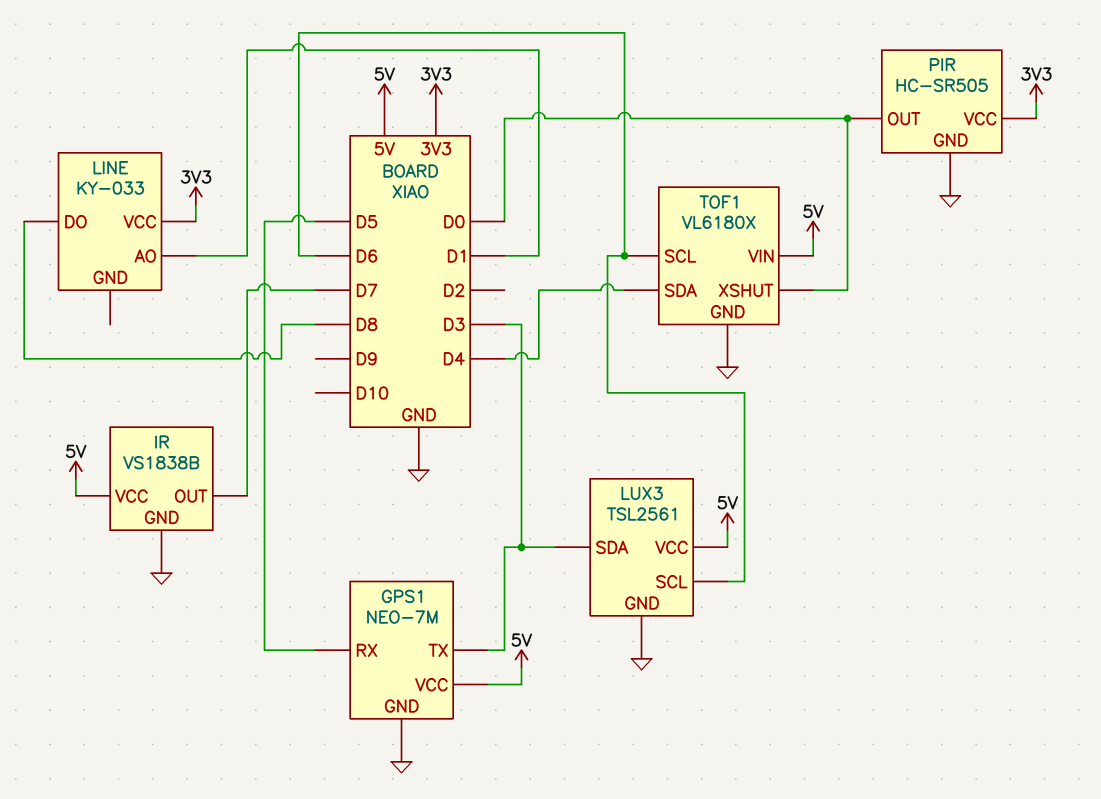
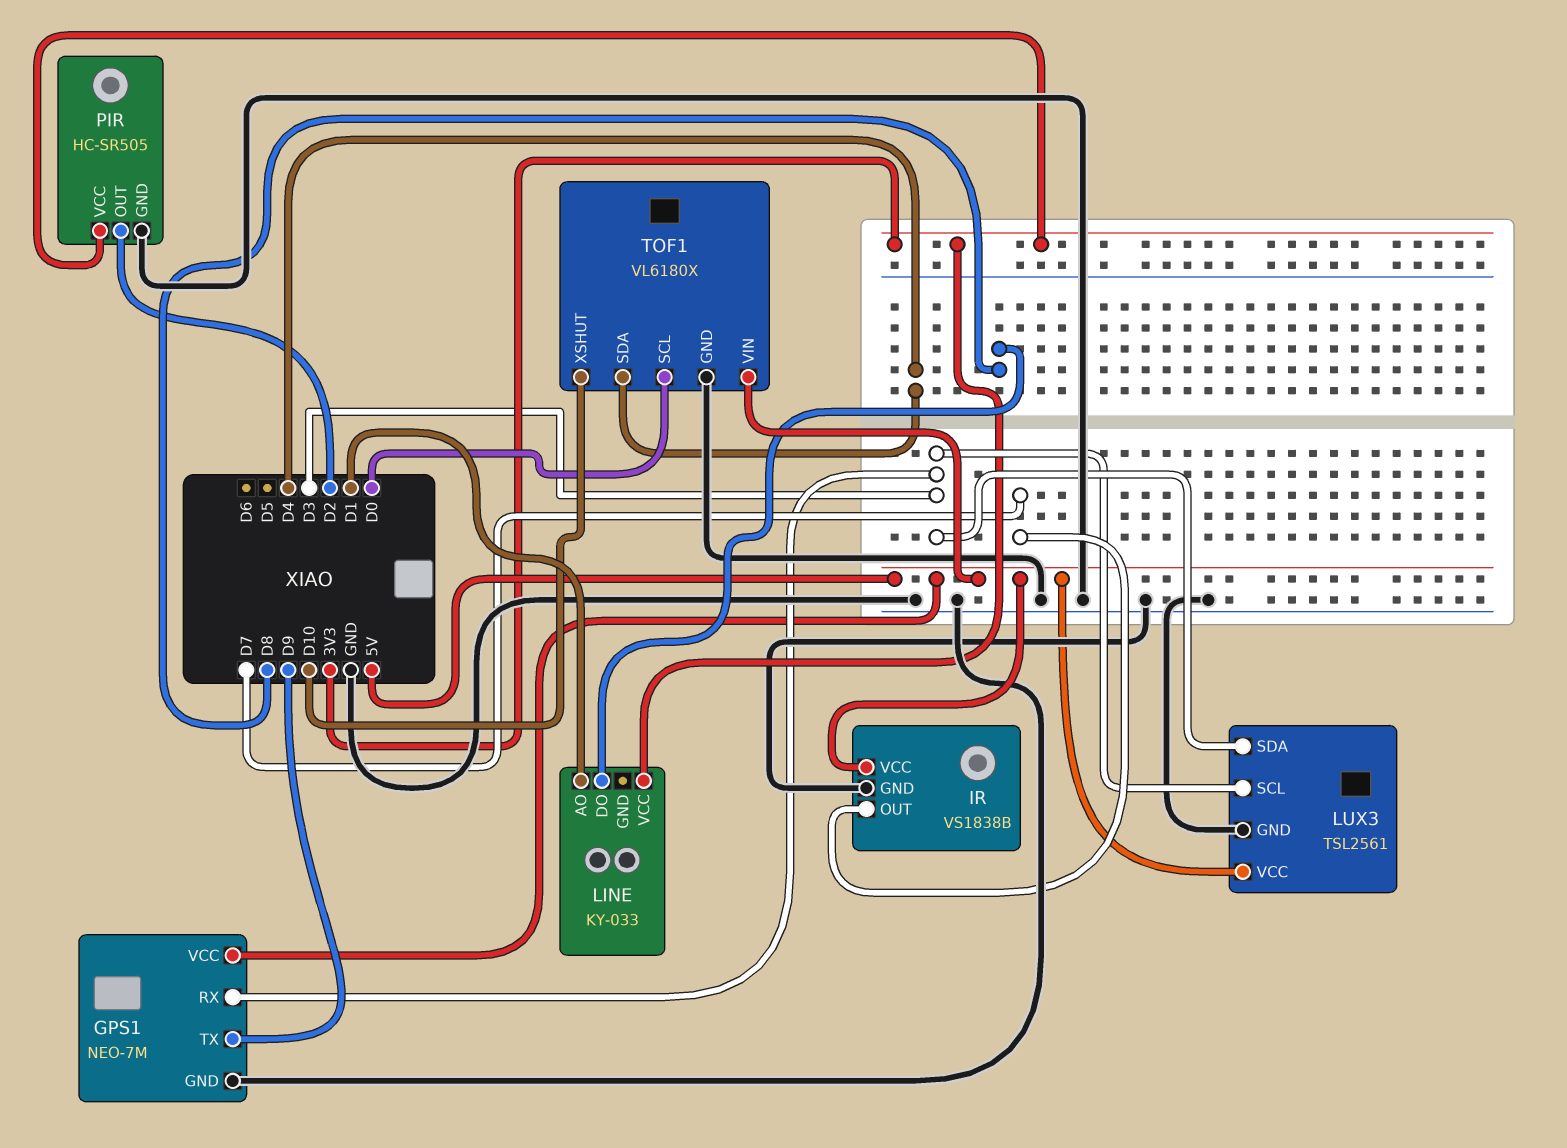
GPS1 pin RX: D5 -> D3
GPS1 pin TX: D3 -> D9
LUX3 pin SCL: D6 -> D3
PIR pin OUT: D0 -> D2
TOF1 pin SCL: D6 -> D0
TOF1 pin XSHUT: D0 -> D10

